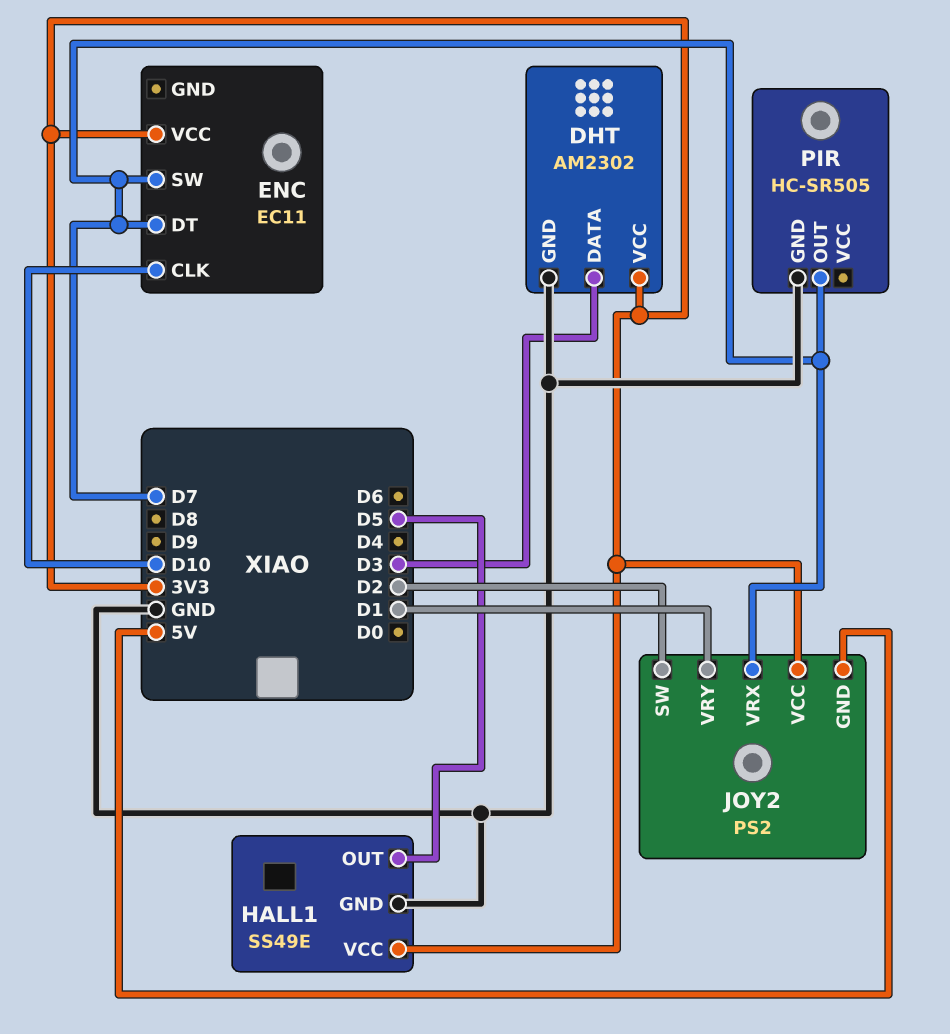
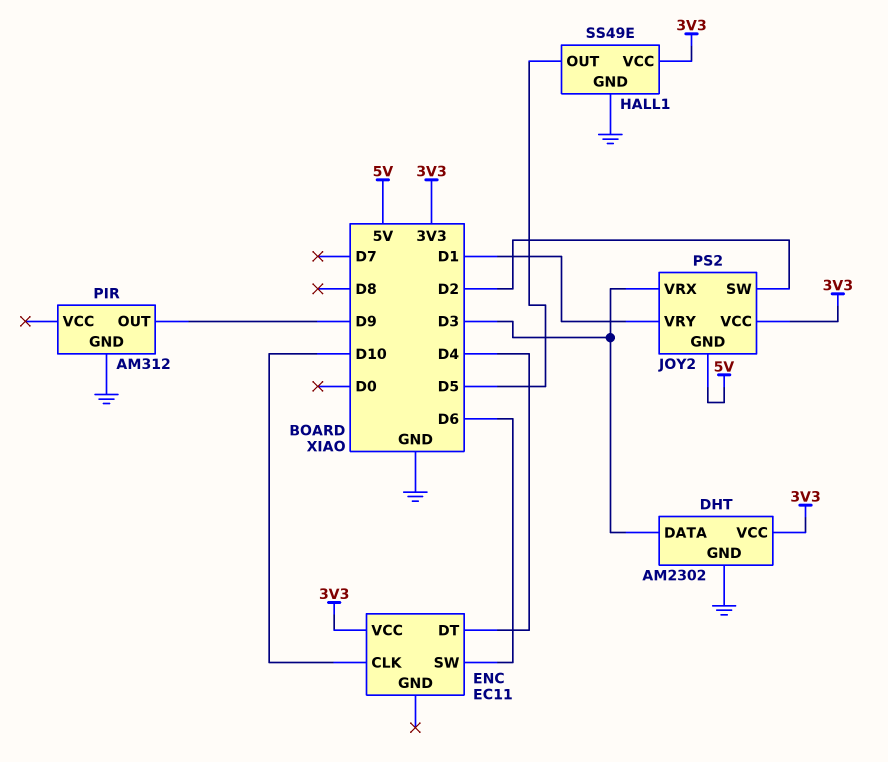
ENC pin DT: D7 -> D4
ENC pin SW: D7 -> D6
JOY2 pin VRX: D7 -> D3
PIR: HC-SR505 -> AM312
PIR pin OUT: D7 -> D9

